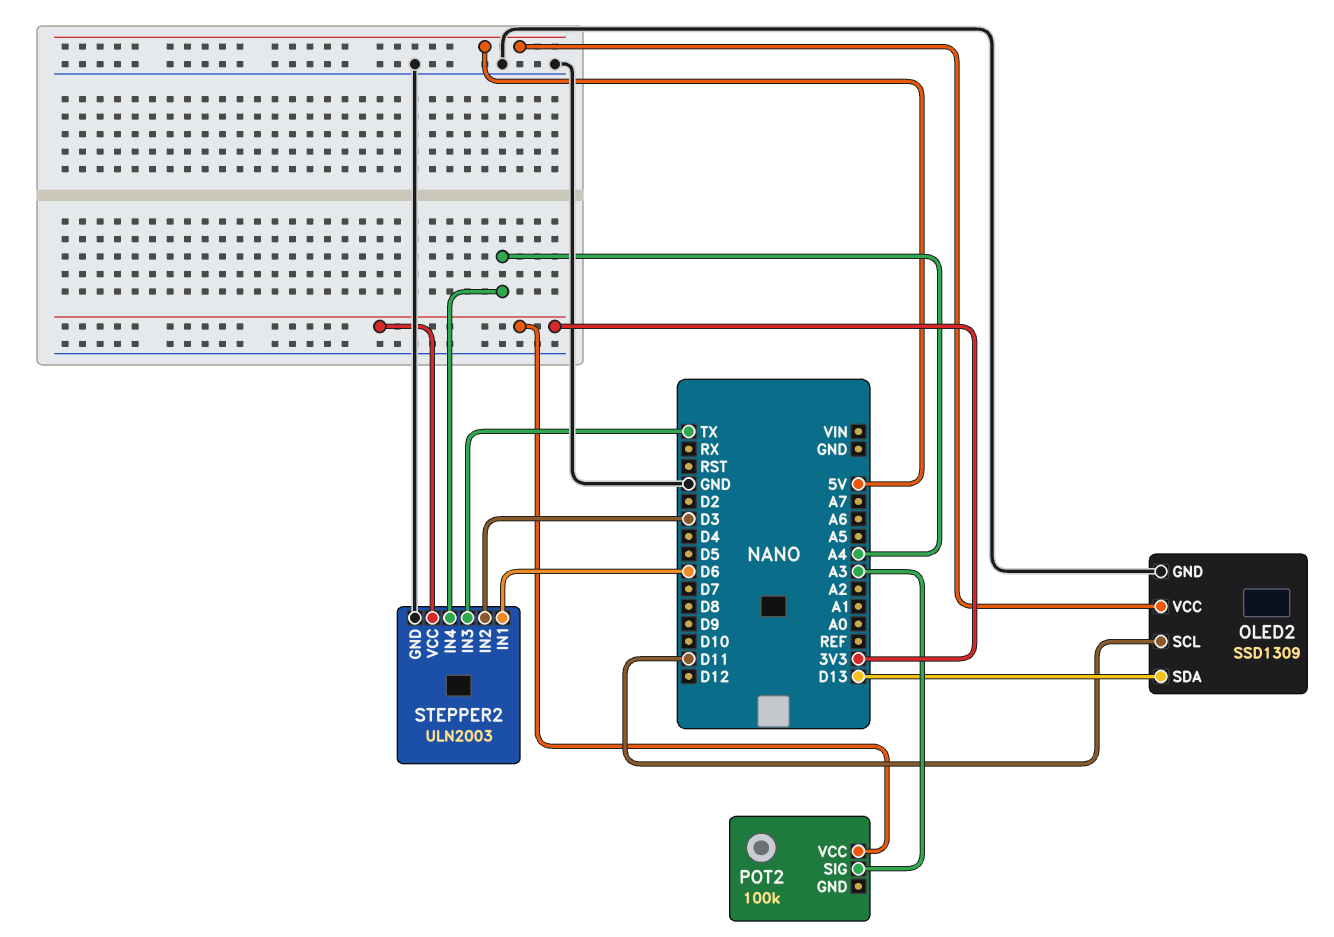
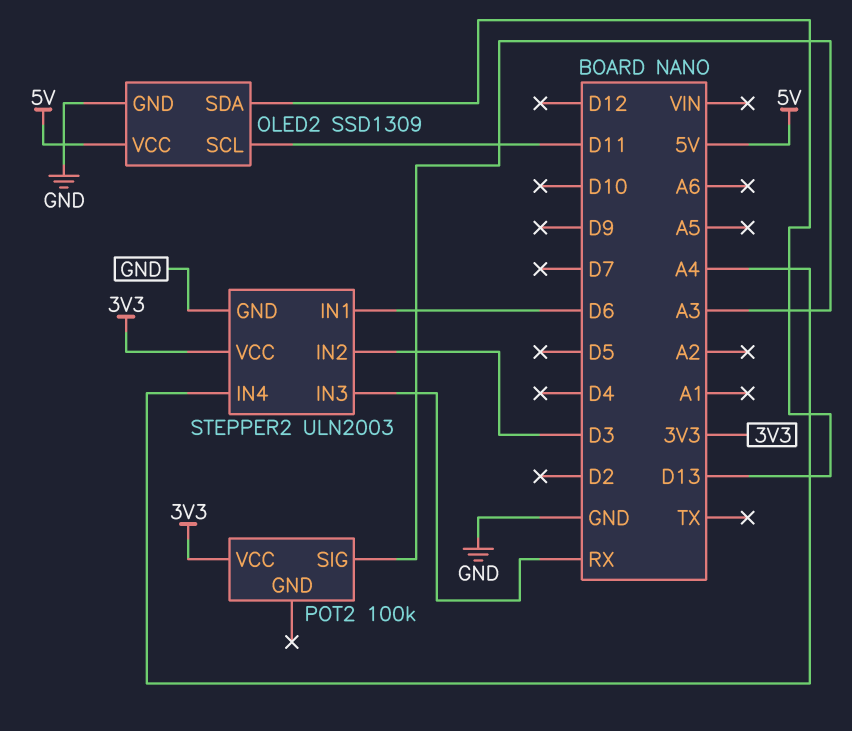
STEPPER2 pin IN3: TX -> RX

